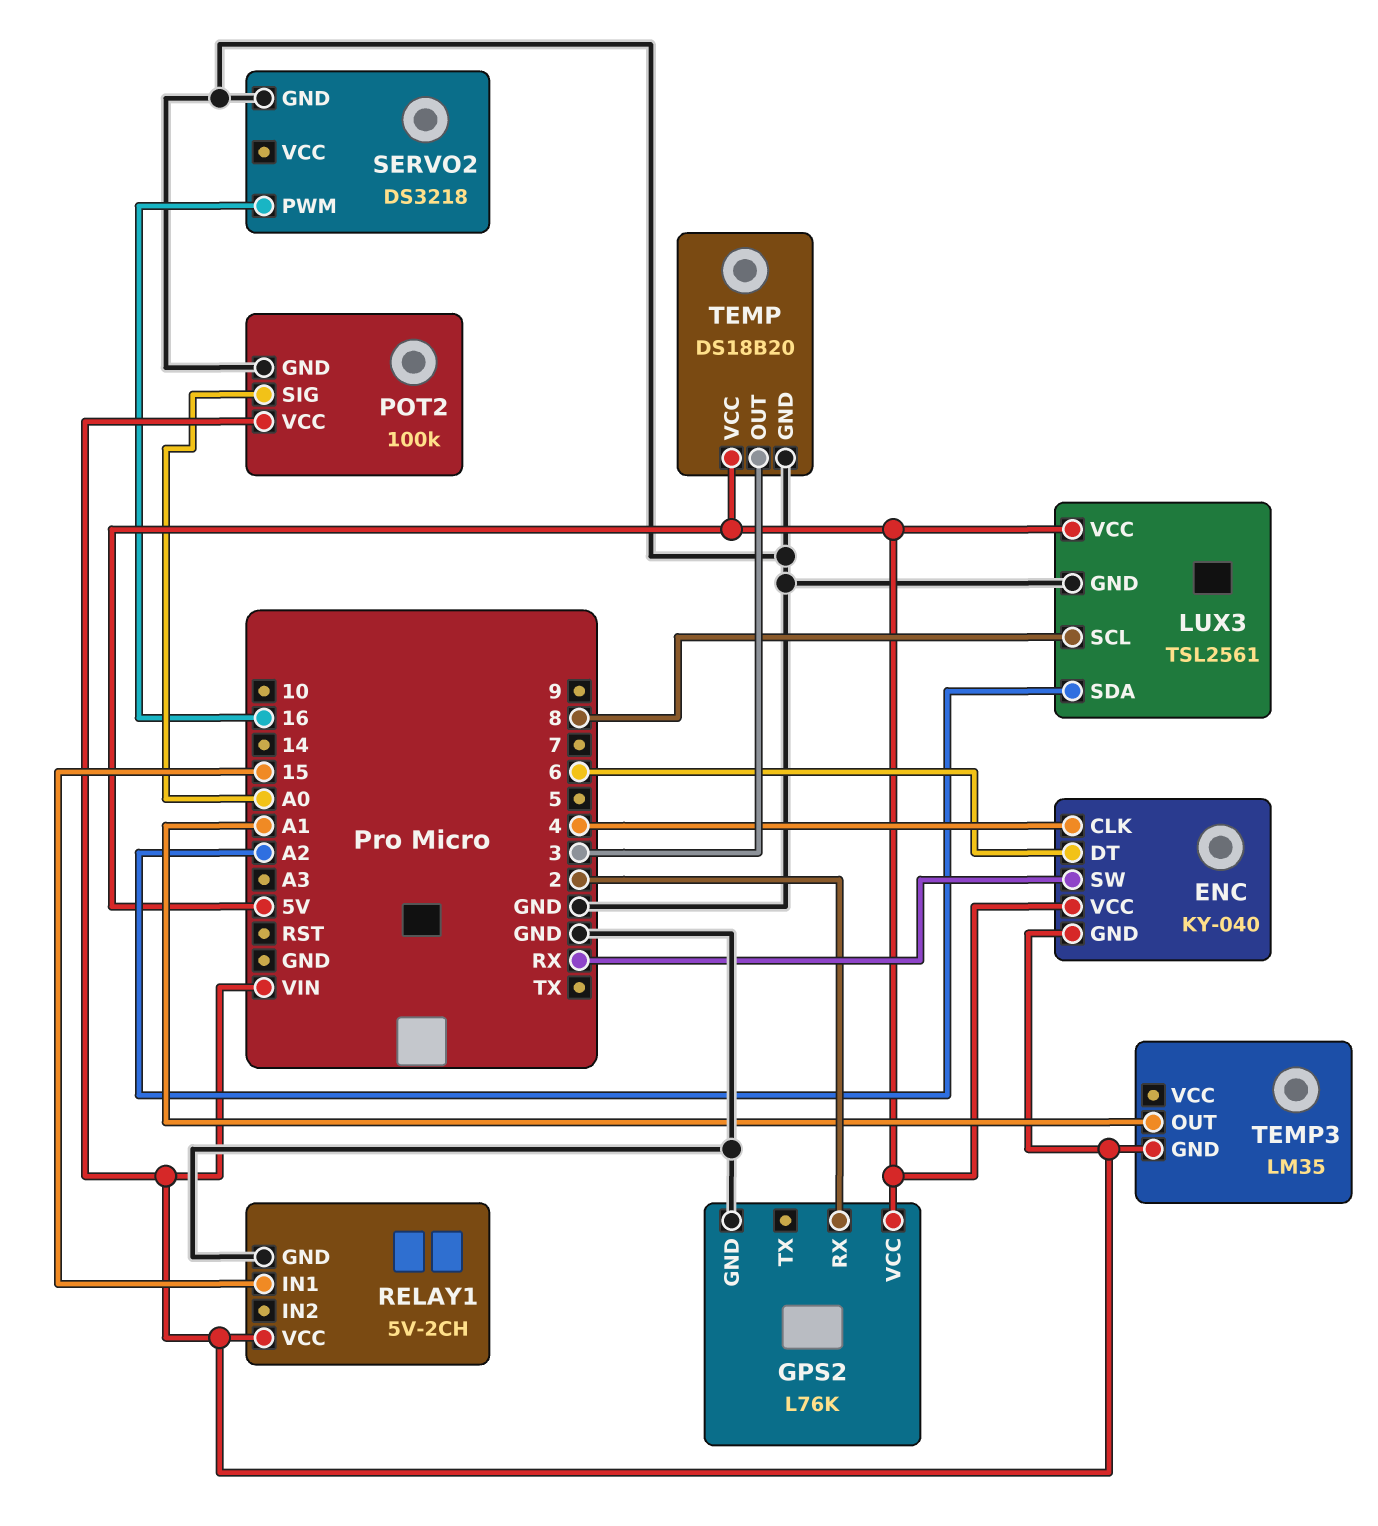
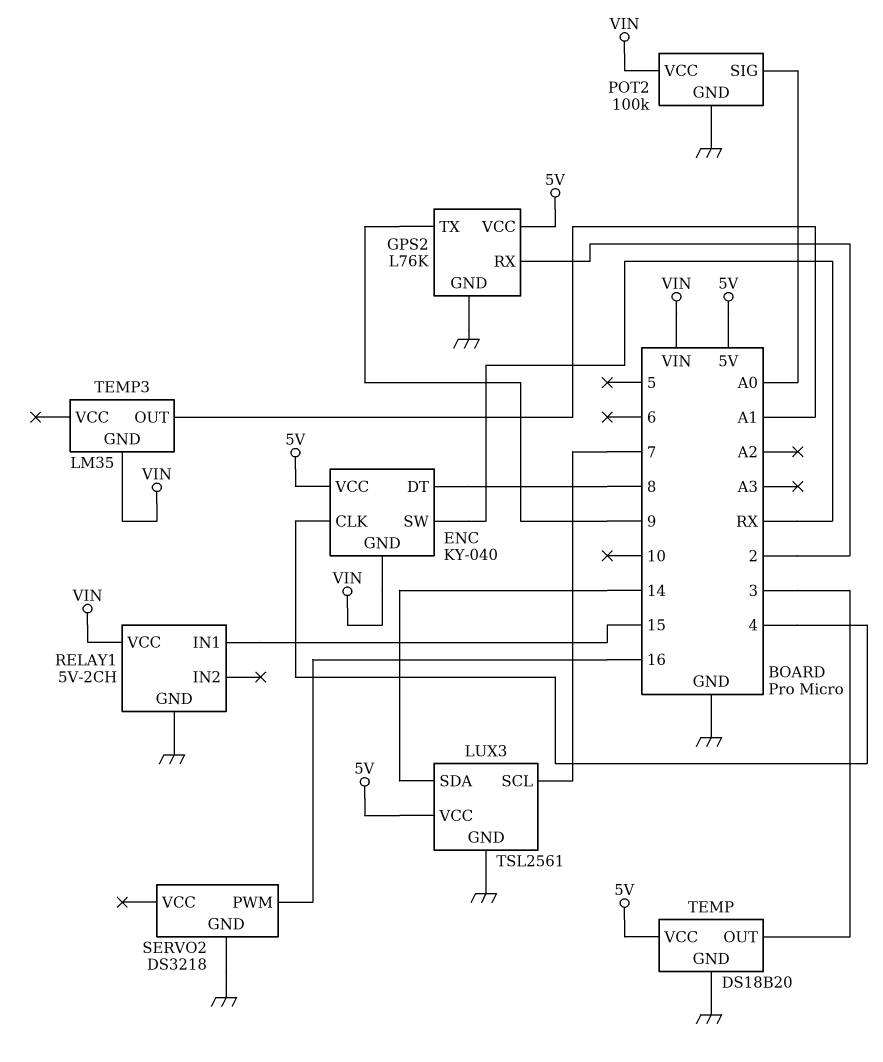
ENC pin DT: 6 -> 8
GPS2 pin TX: none -> 9
LUX3 pin SCL: 8 -> 7
LUX3 pin SDA: A2 -> 14

